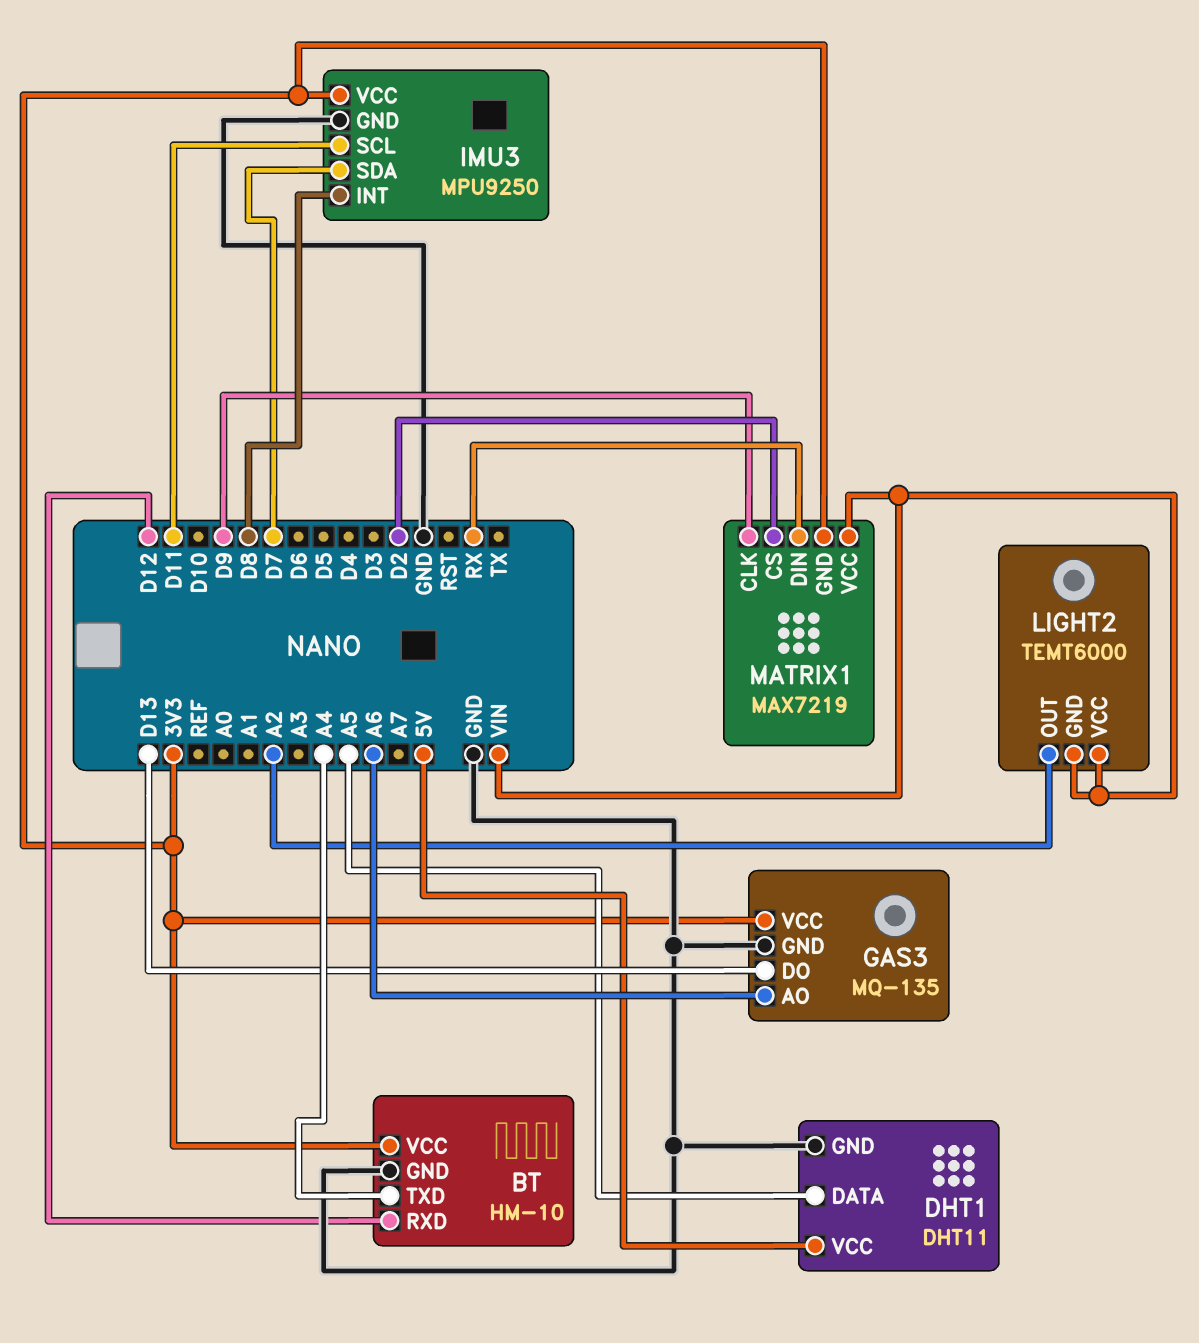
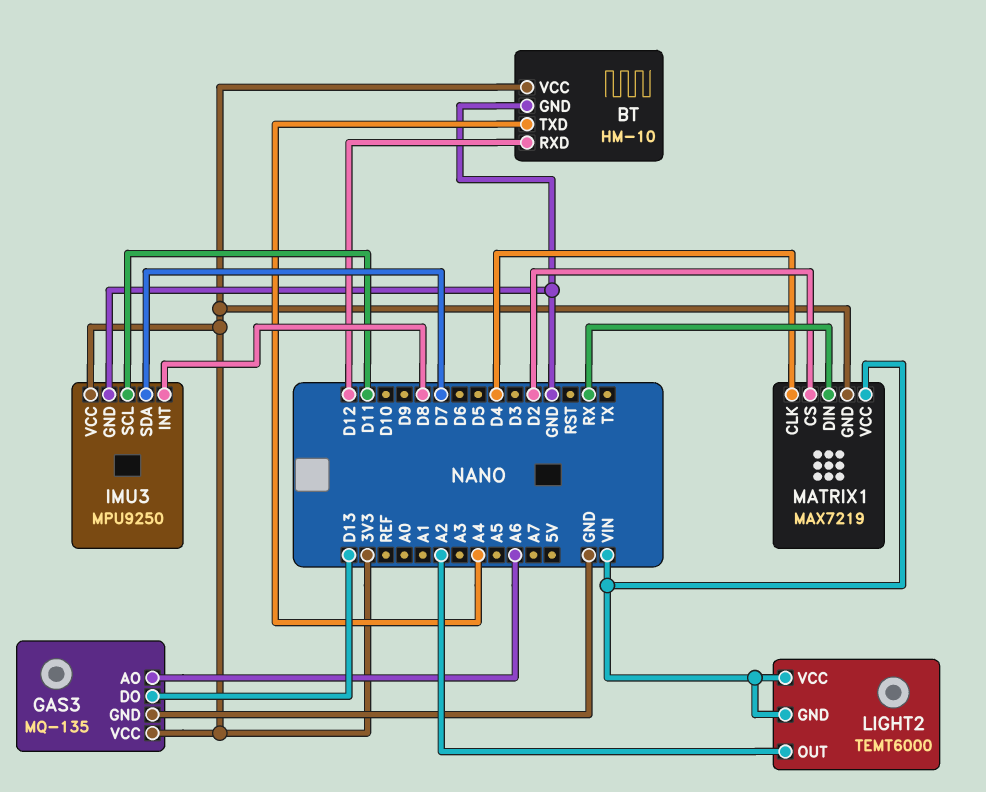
DHT1: DHT11 -> none
DHT1 pin DATA: A5 -> none
DHT1 pin GND: GND -> none
DHT1 pin VCC: 5V -> none
MATRIX1 pin CLK: D9 -> D4

